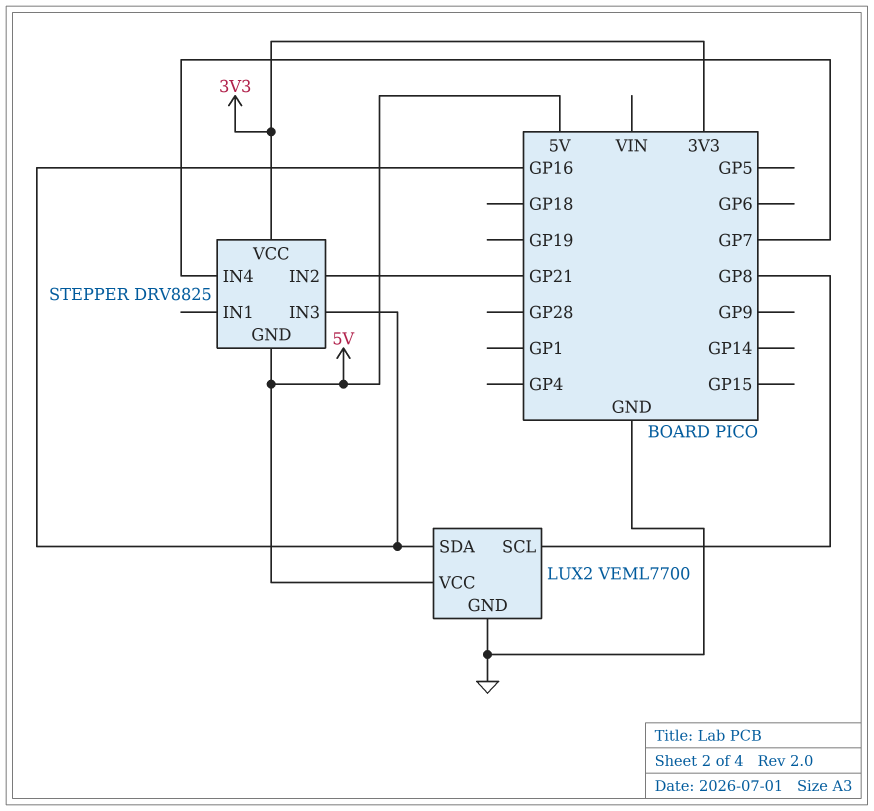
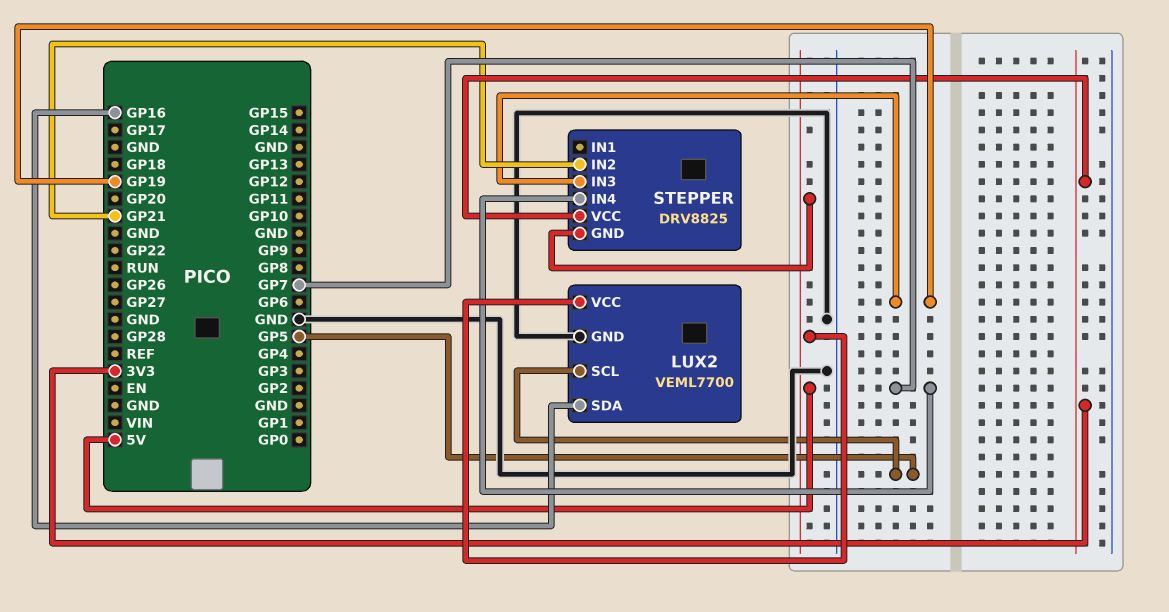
LUX2 pin SCL: GP8 -> GP5
STEPPER pin IN3: GP16 -> GP19

